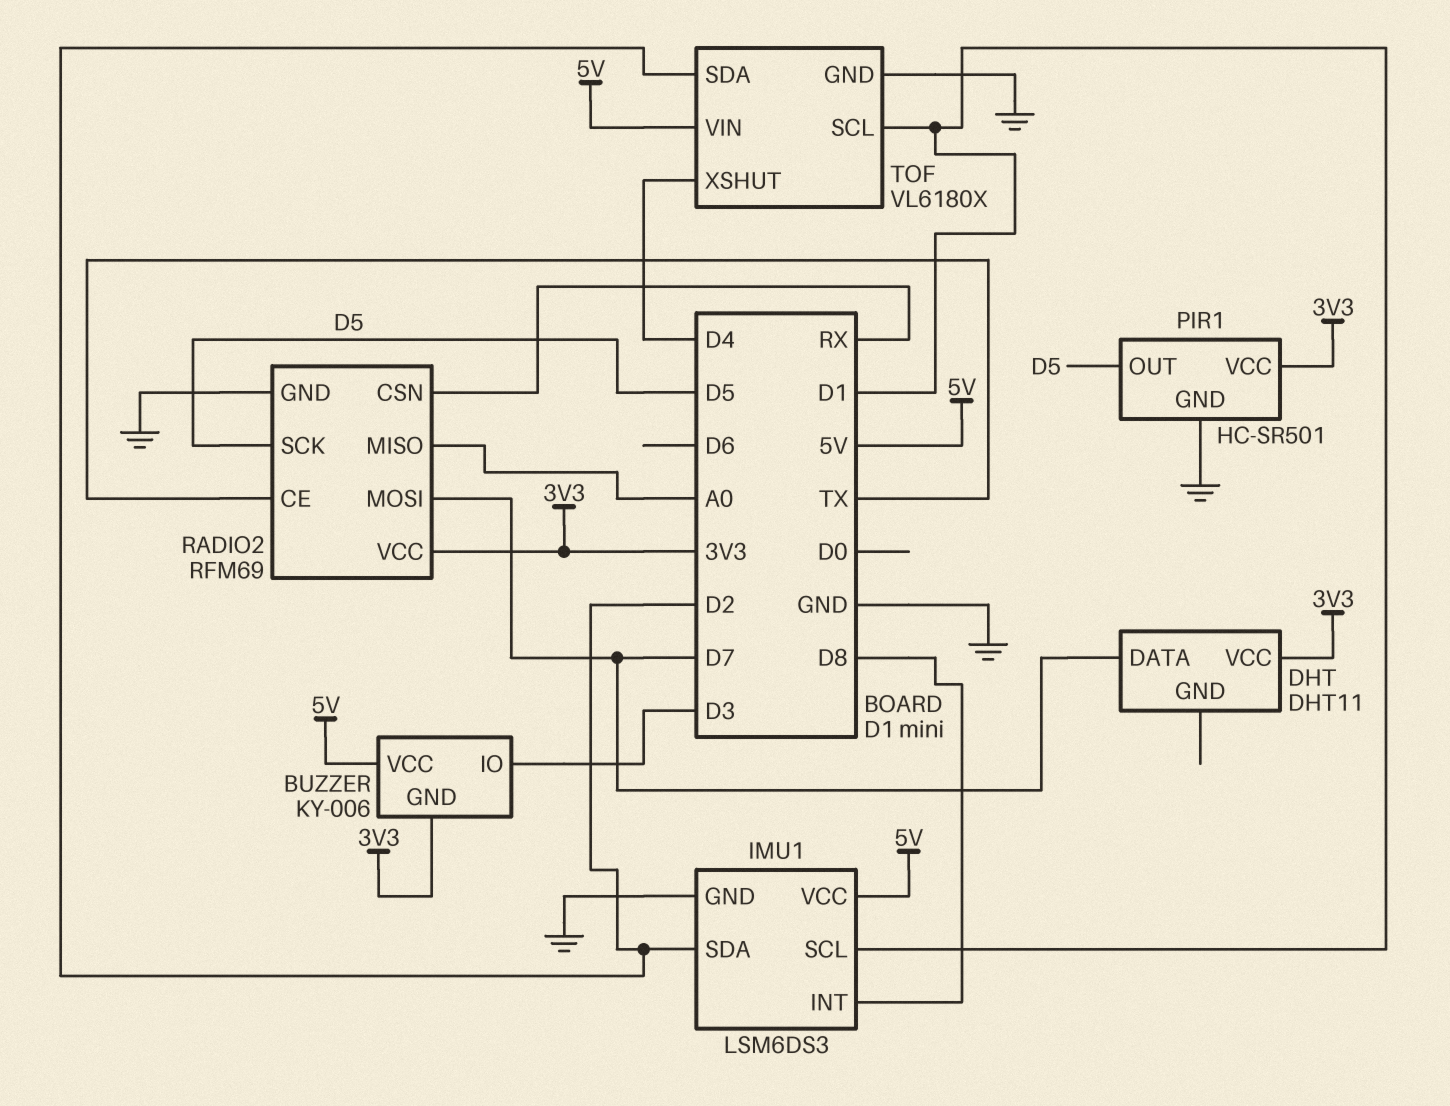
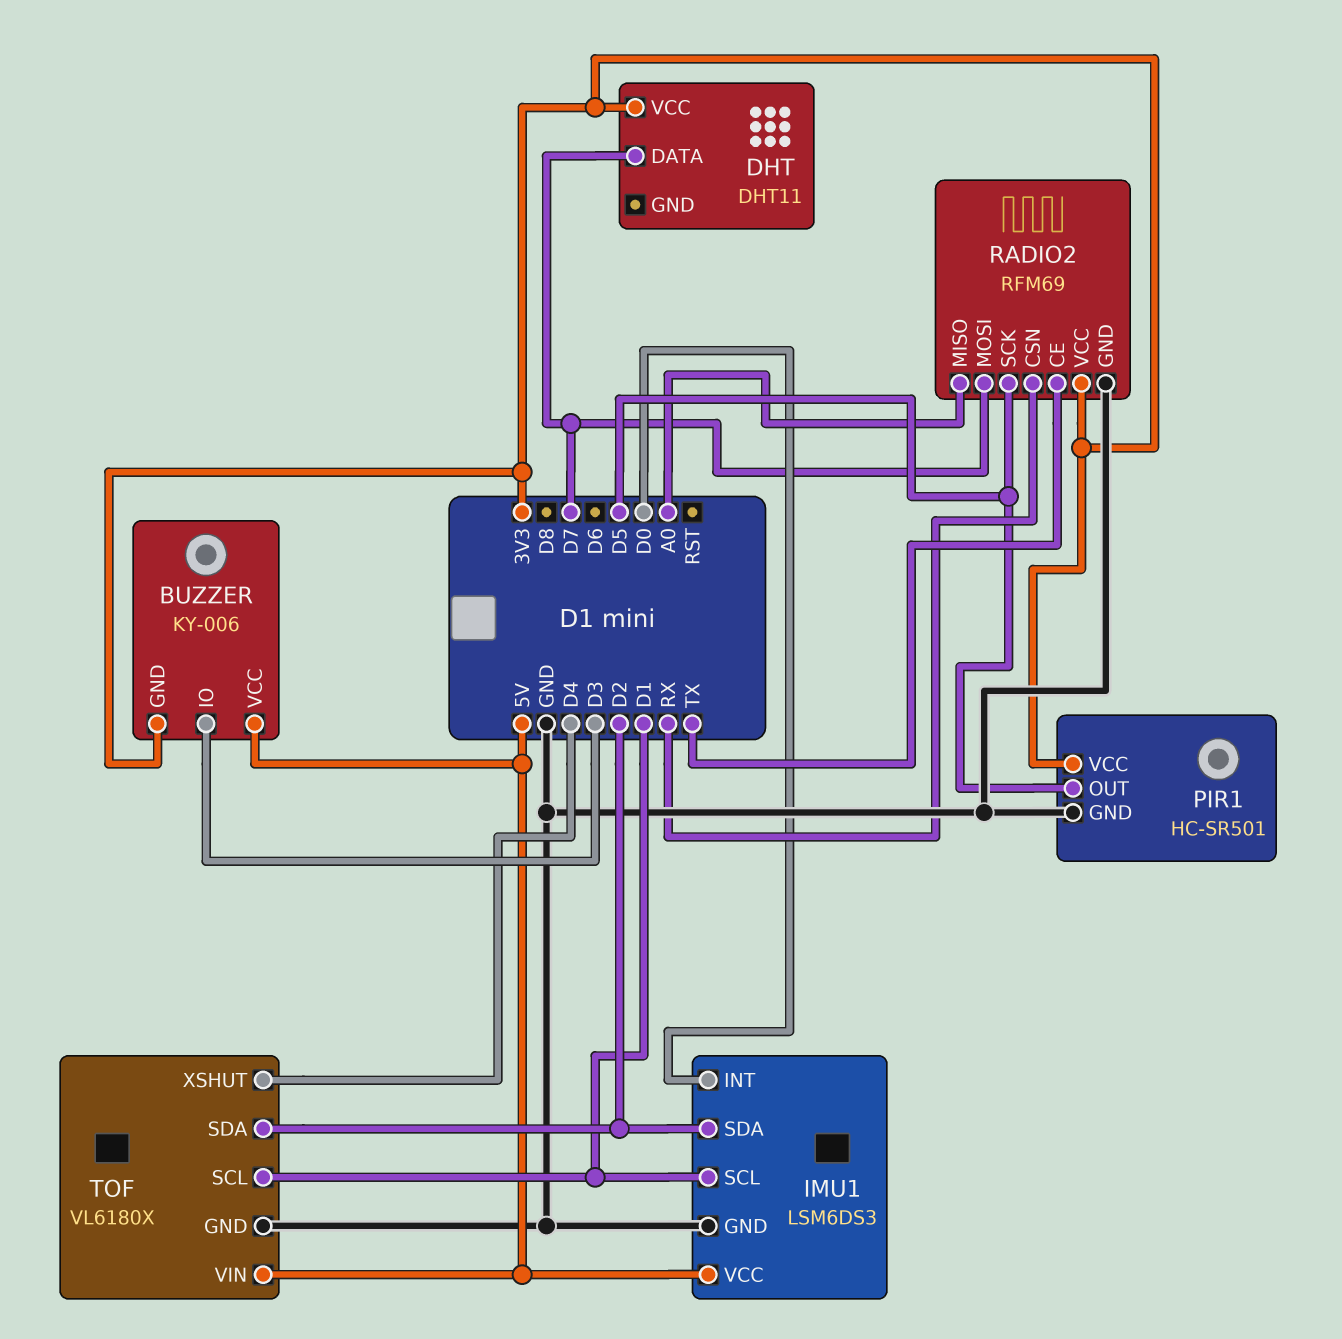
IMU1 pin INT: D8 -> D0

